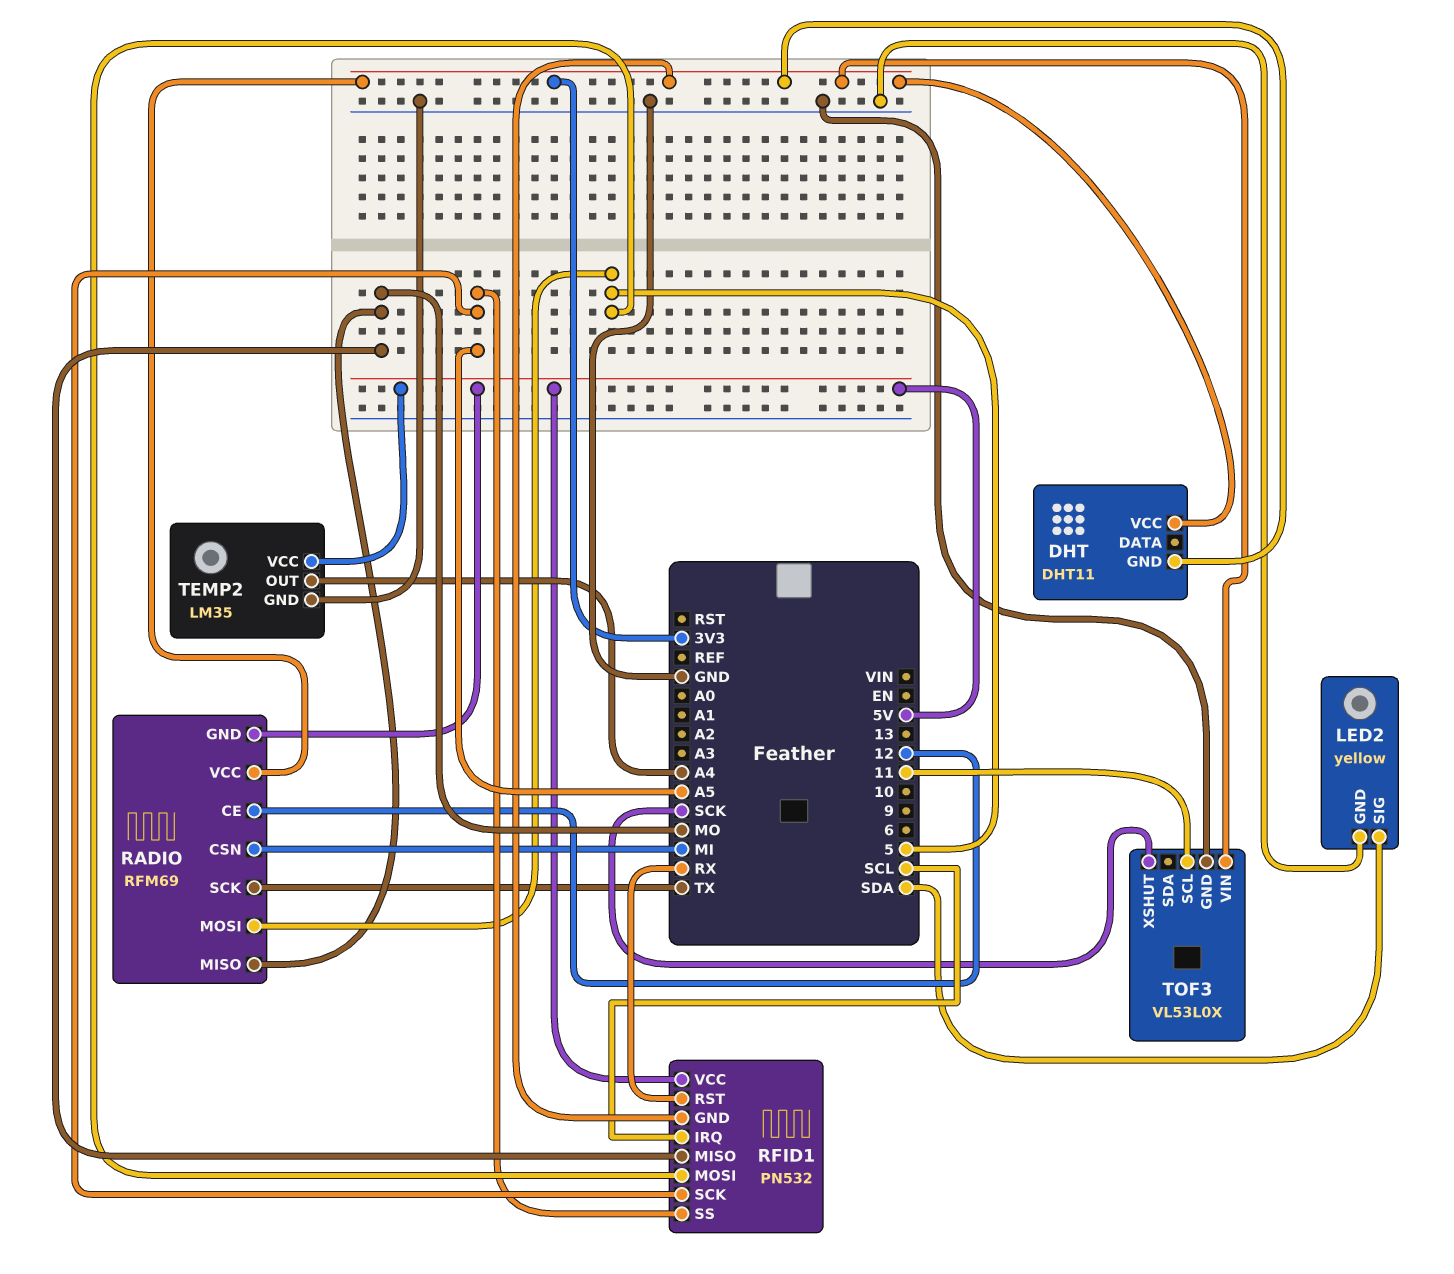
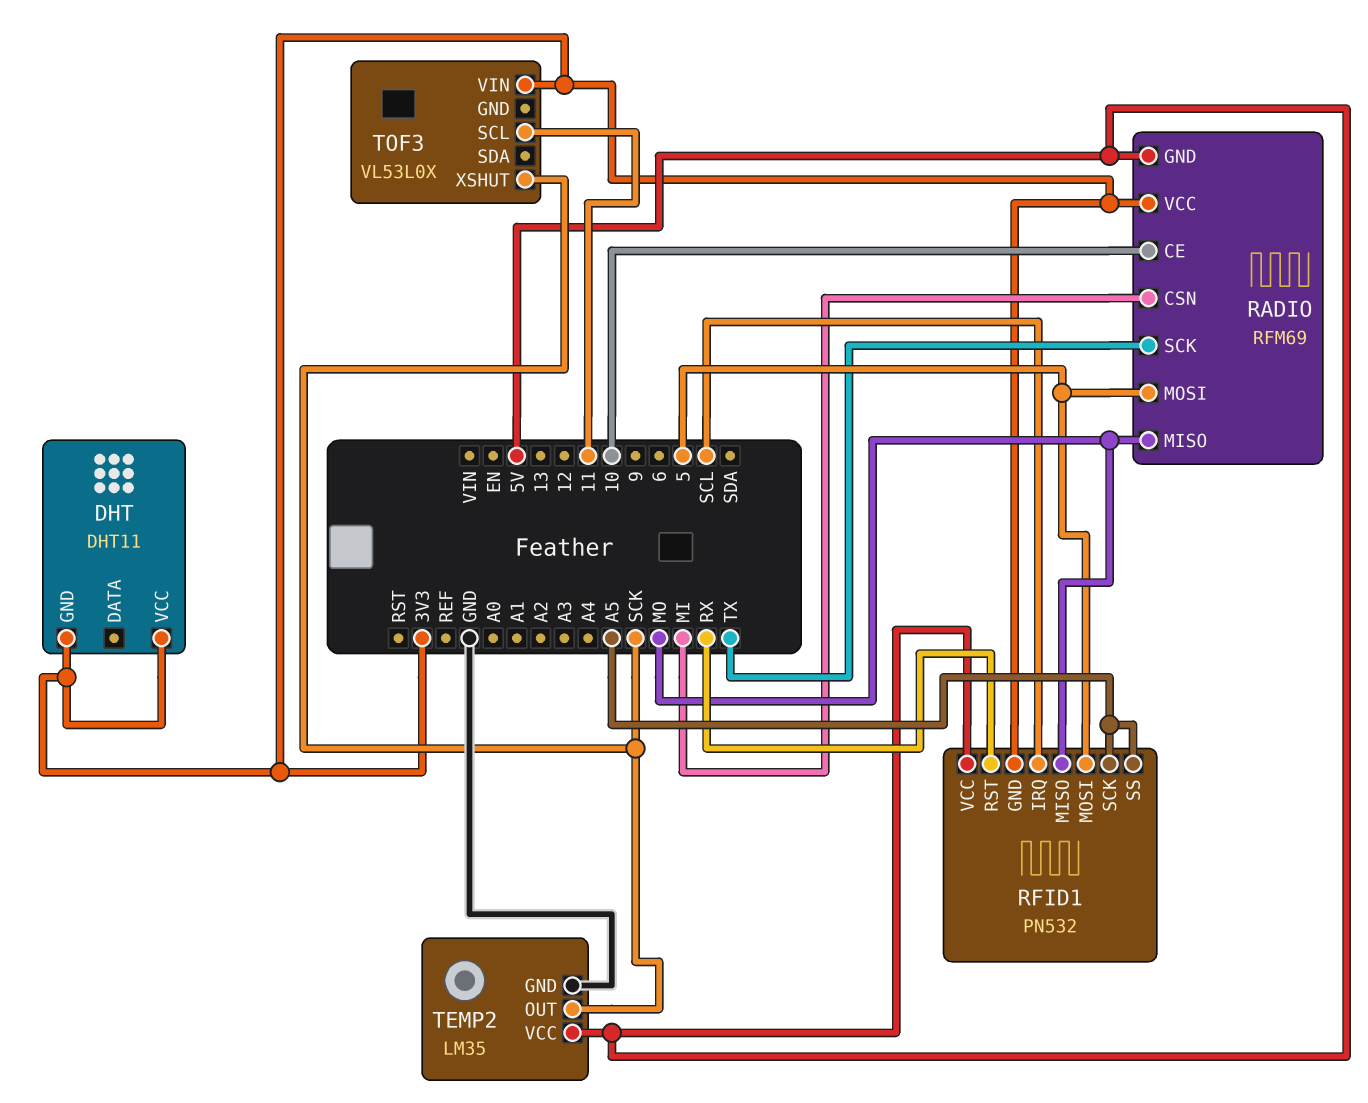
LED2: yellow -> none
LED2 pin GND: GND -> none
LED2 pin SIG: SDA -> none
RADIO pin CE: 12 -> 10
TEMP2 pin OUT: A4 -> SCK
TOF3 pin GND: GND -> none

